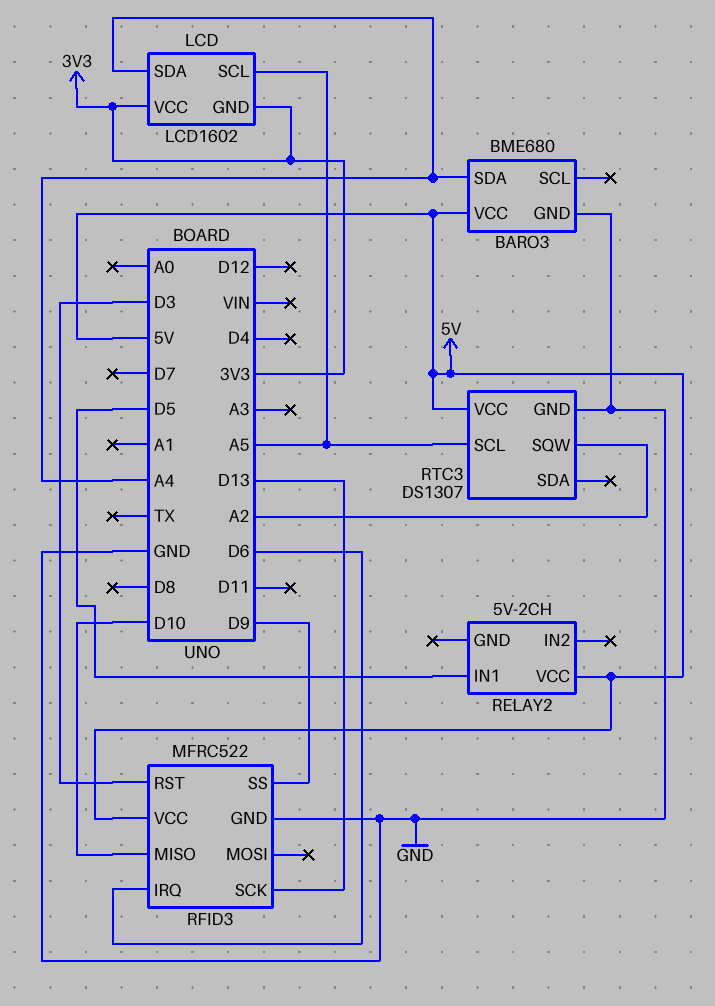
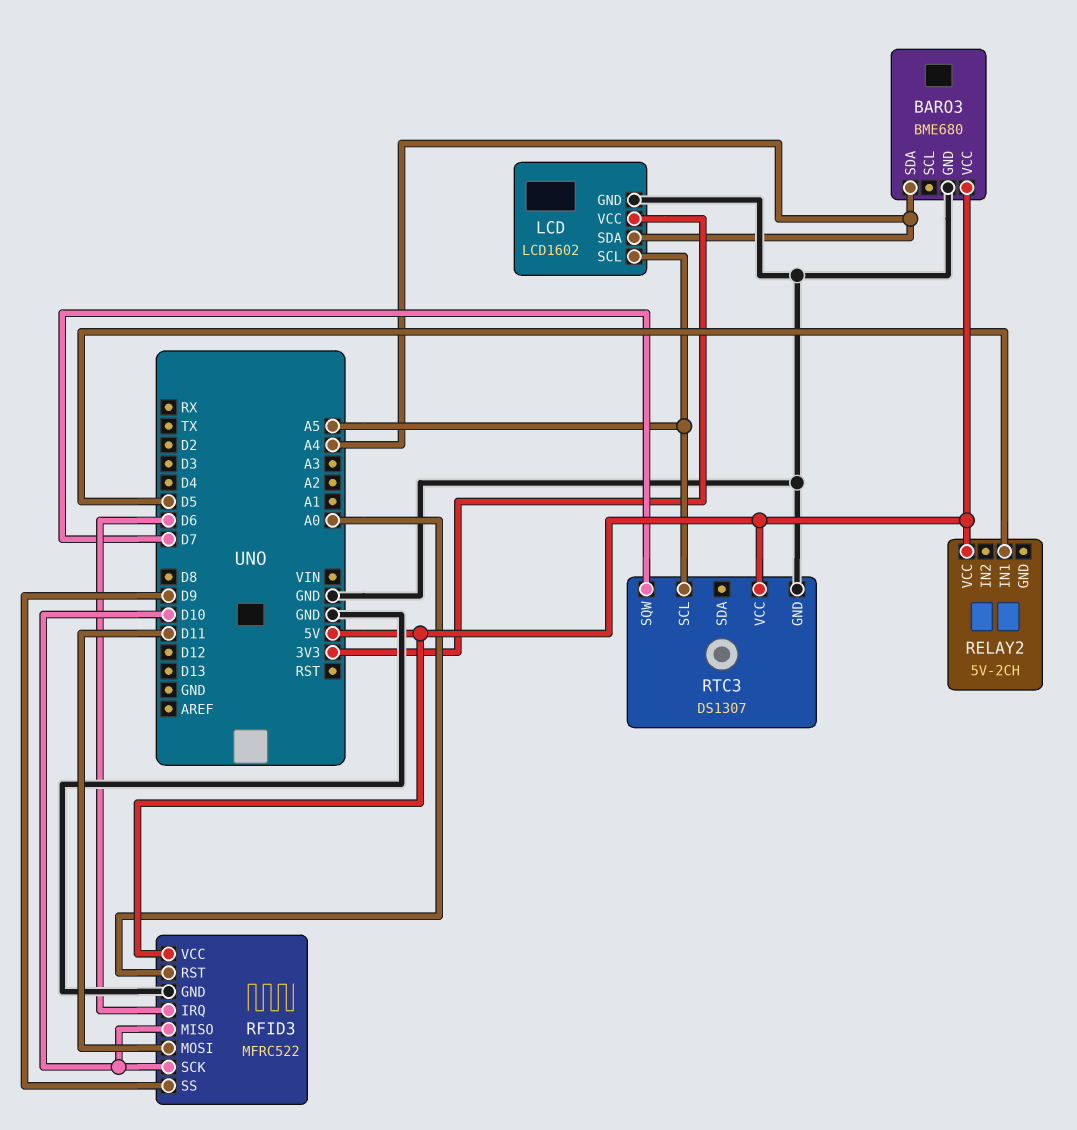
LCD pin GND: 3V3 -> GND
RFID3 pin MOSI: none -> D11
RFID3 pin RST: D3 -> A0
RFID3 pin SCK: D13 -> D10
RTC3 pin SQW: A2 -> D7

